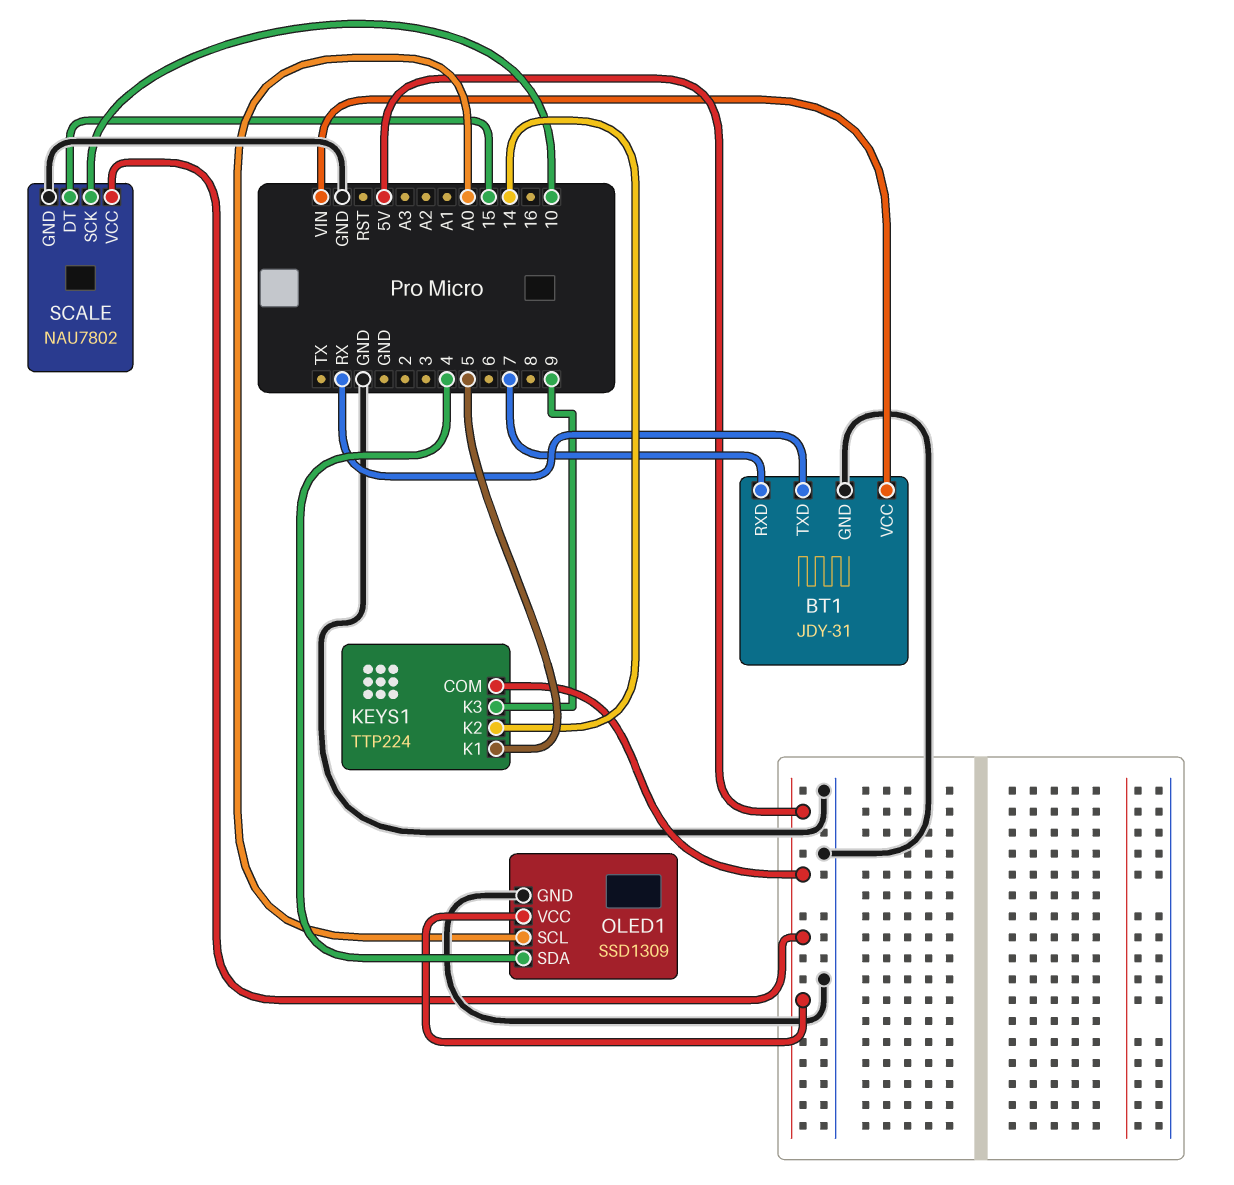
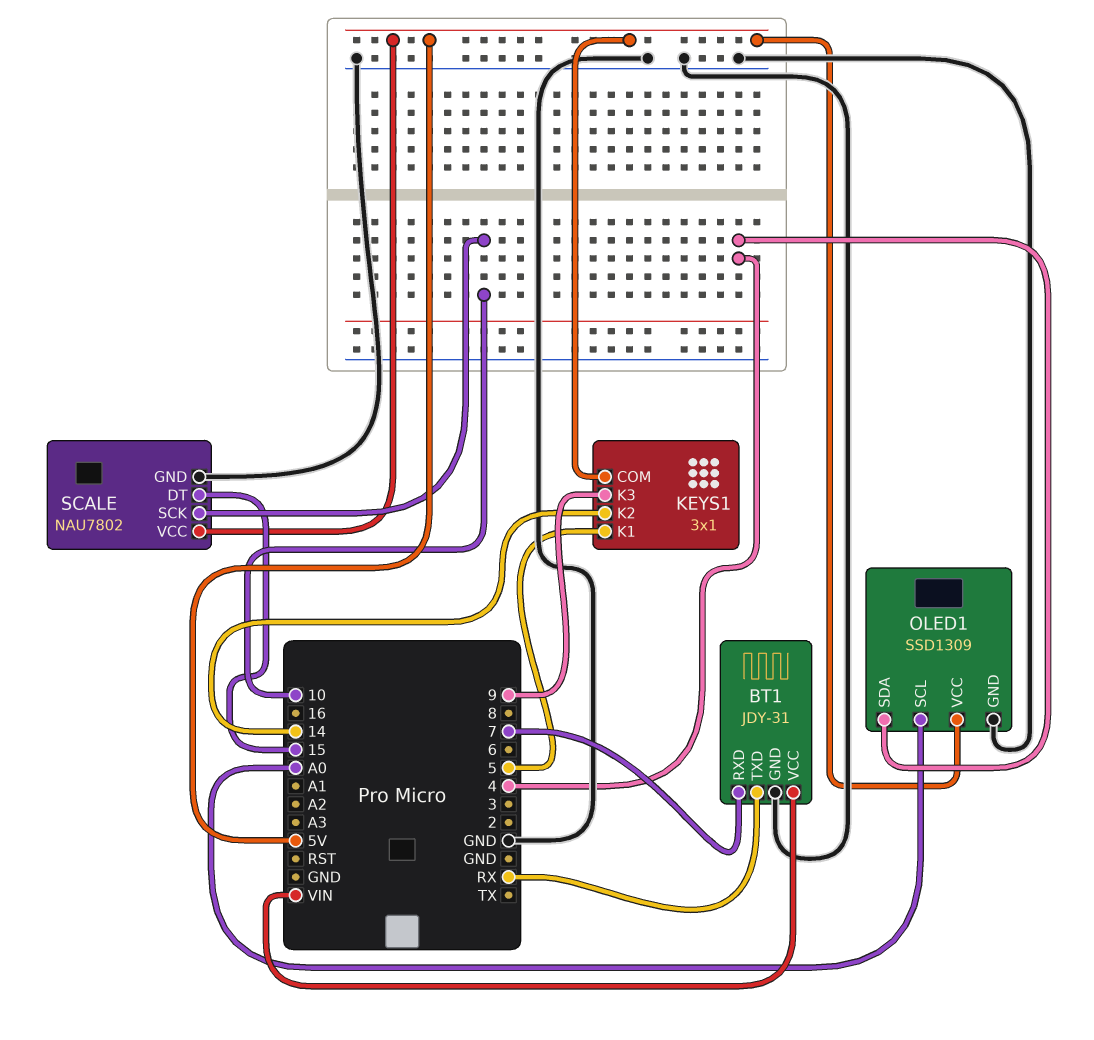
KEYS1: TTP224 -> 3x1

